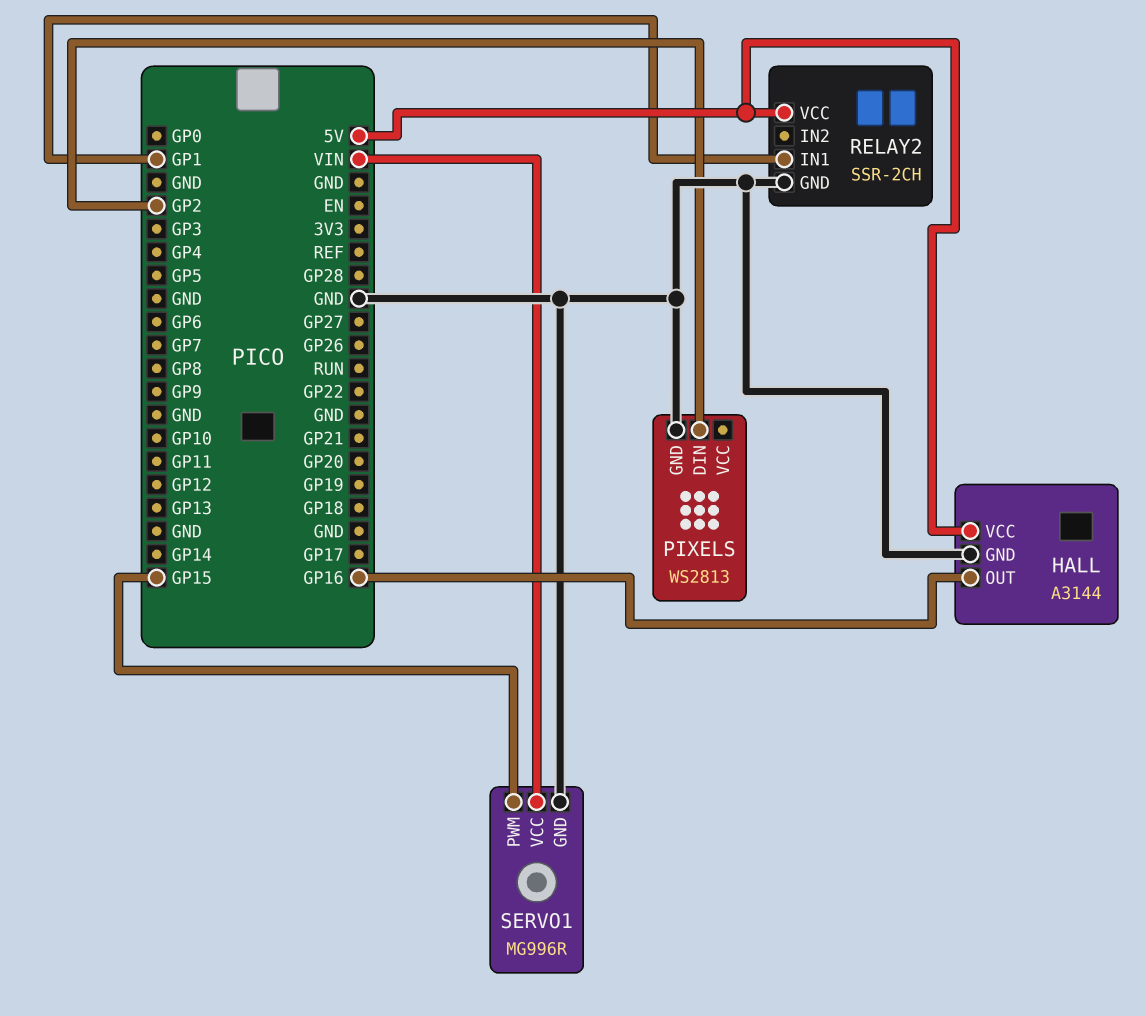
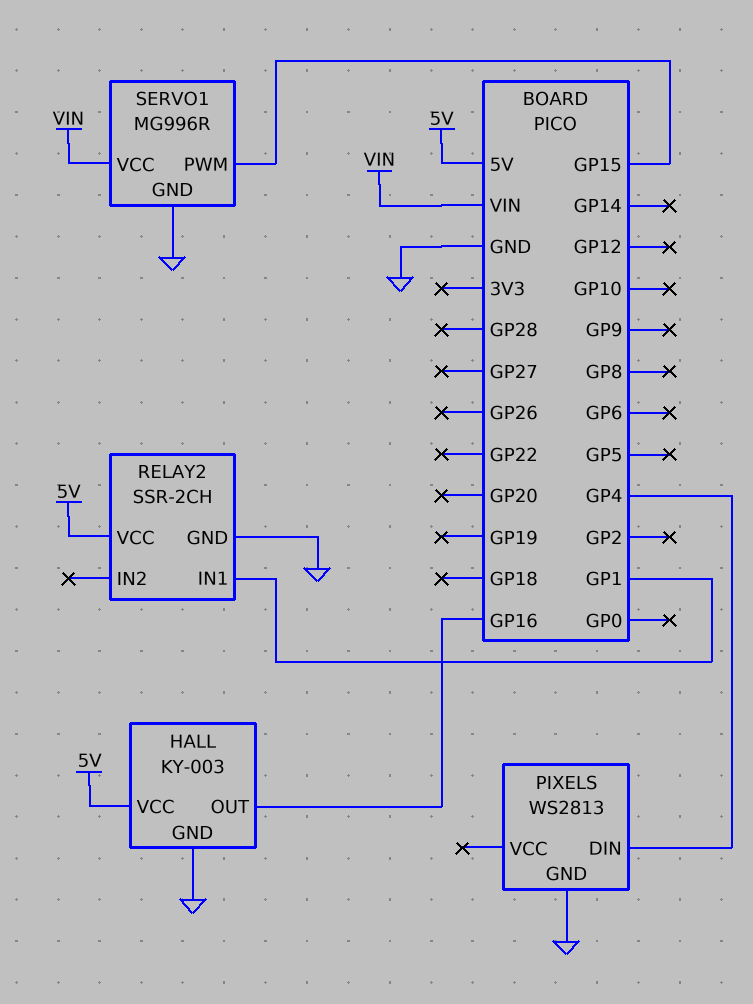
HALL: A3144 -> KY-003
PIXELS pin DIN: GP2 -> GP4

